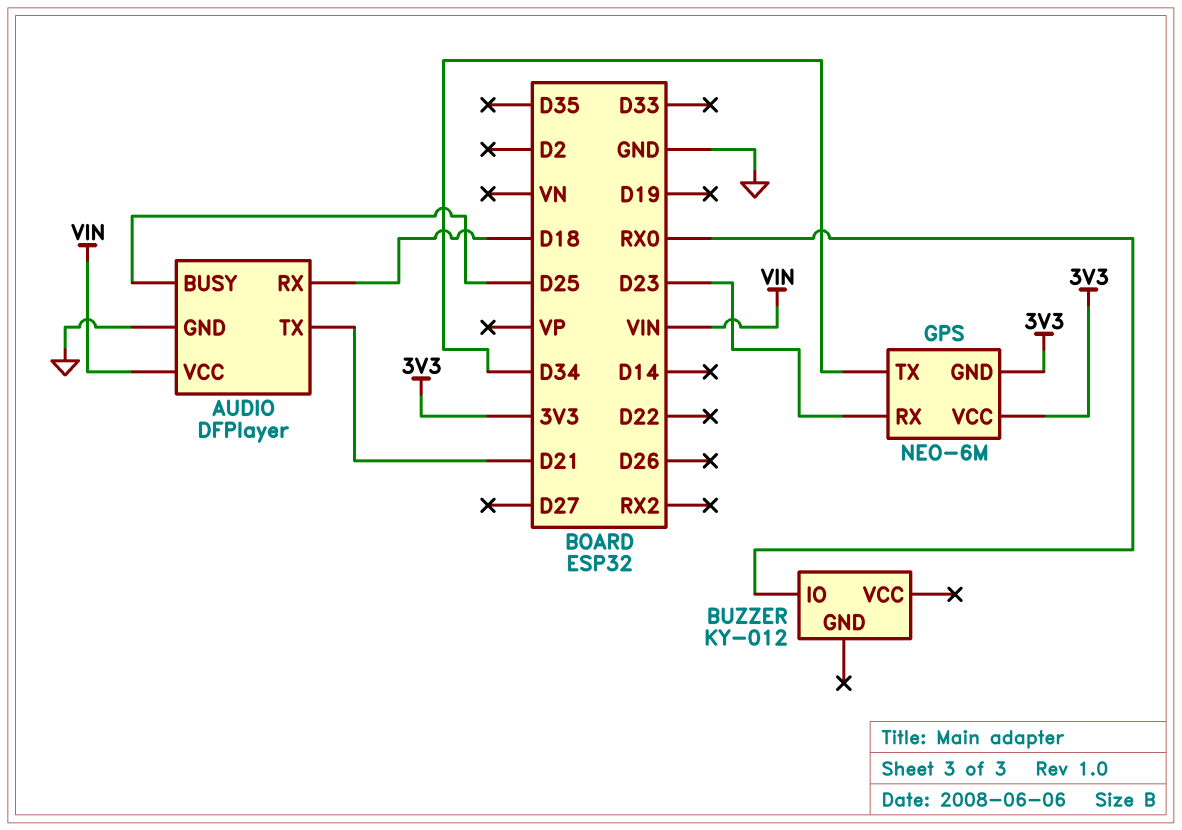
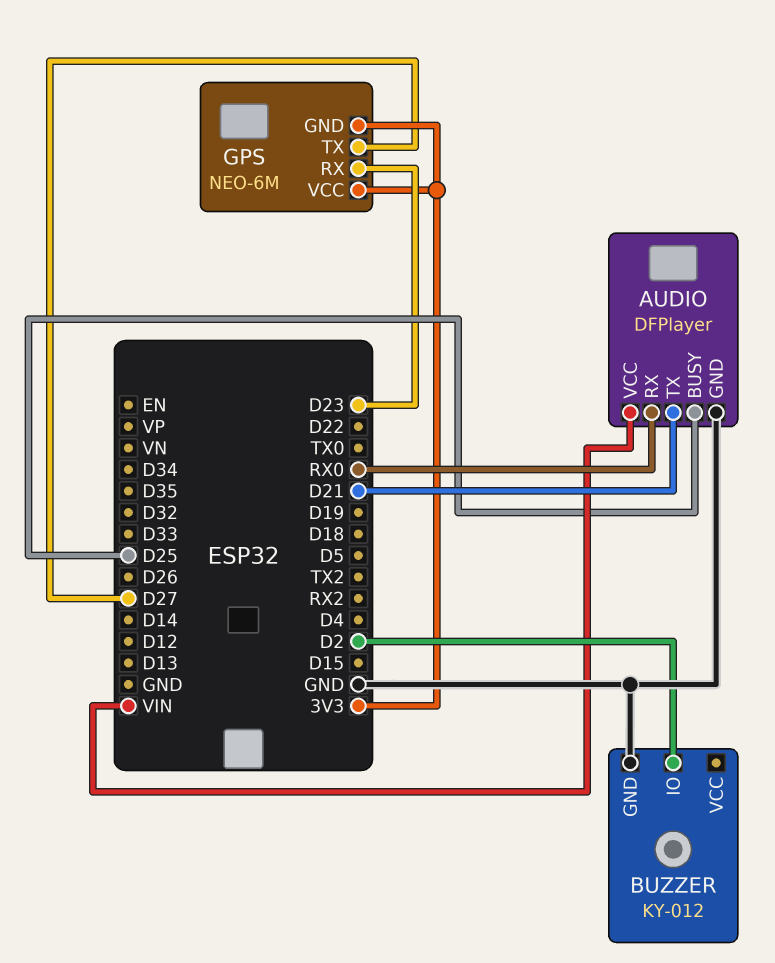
AUDIO pin RX: D18 -> RX0
BUZZER pin GND: none -> GND
BUZZER pin IO: RX0 -> D2
GPS pin TX: D34 -> D27

